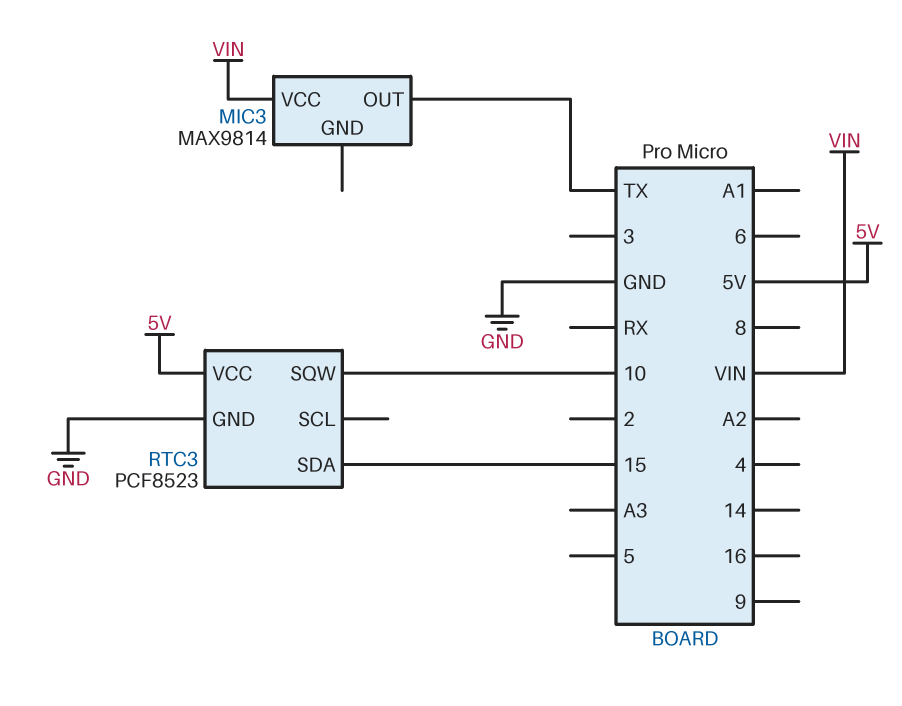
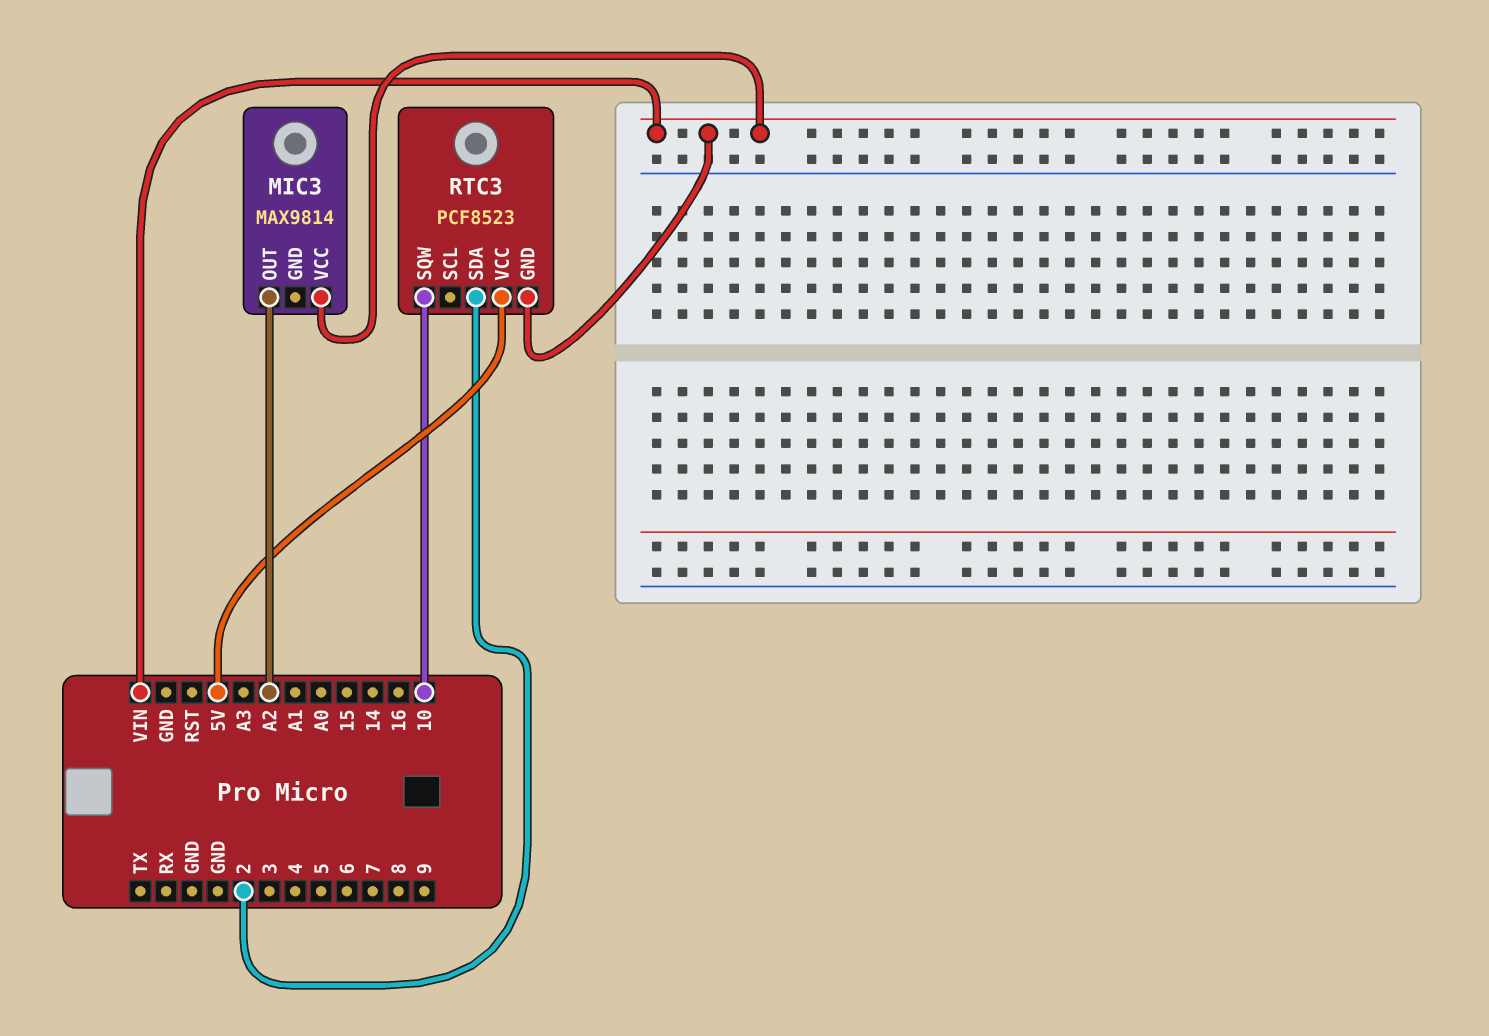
MIC3 pin OUT: TX -> A2
RTC3 pin GND: GND -> VIN
RTC3 pin SDA: 15 -> 2

